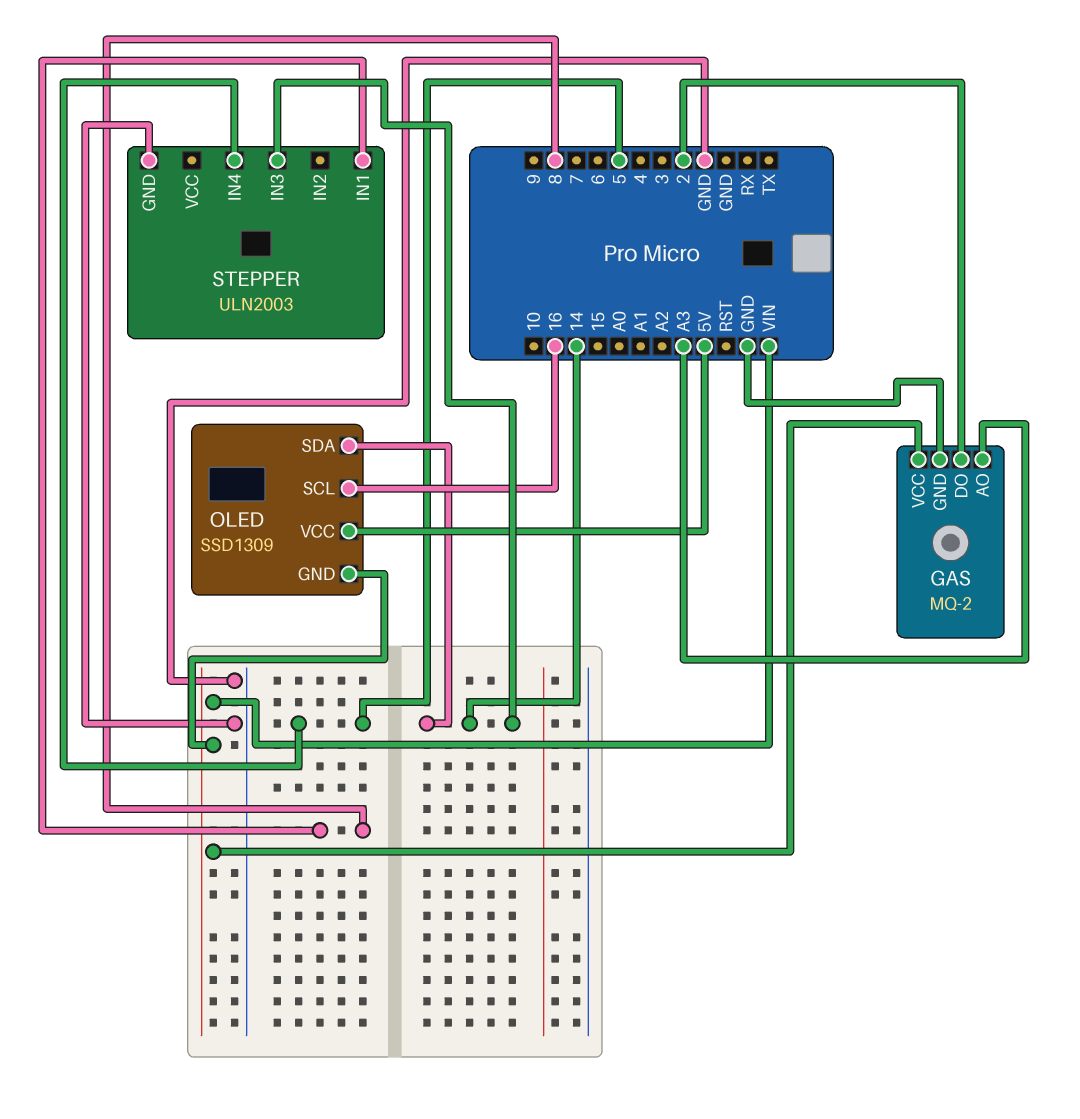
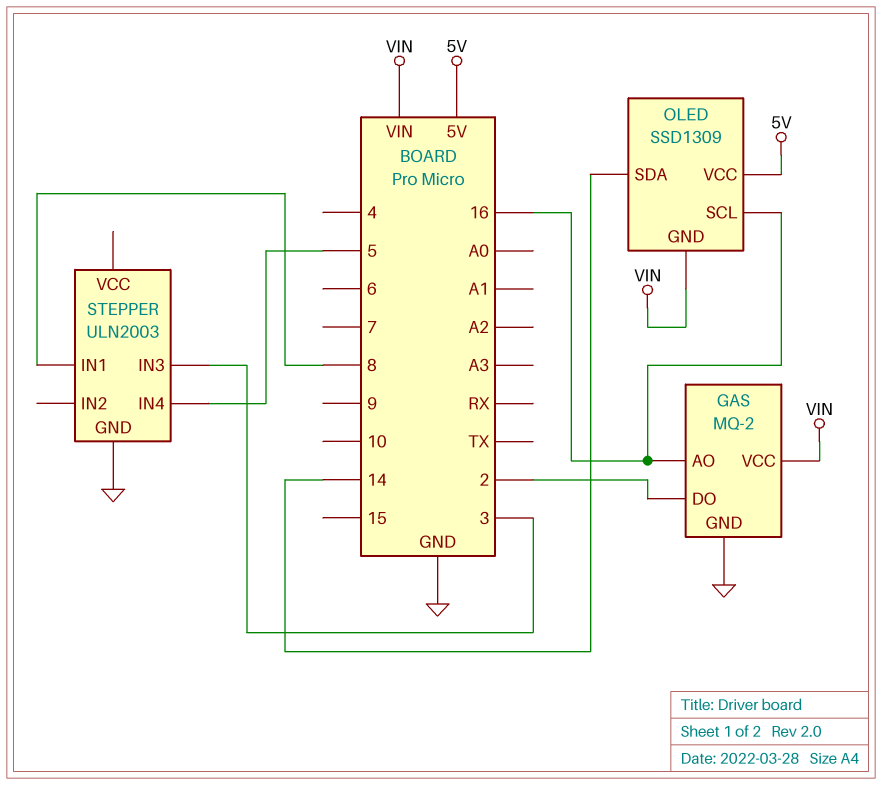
GAS pin AO: A3 -> 16
STEPPER pin IN3: 14 -> 3

